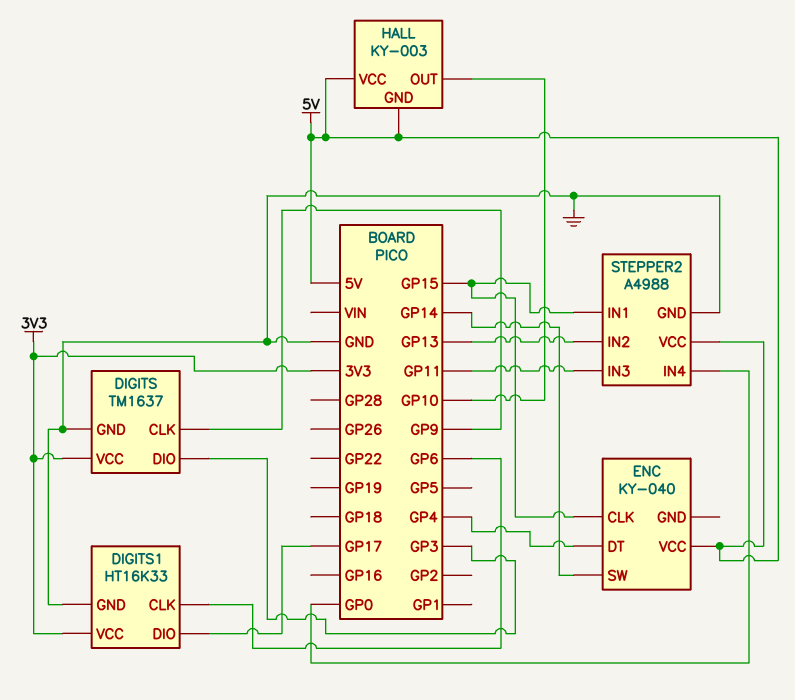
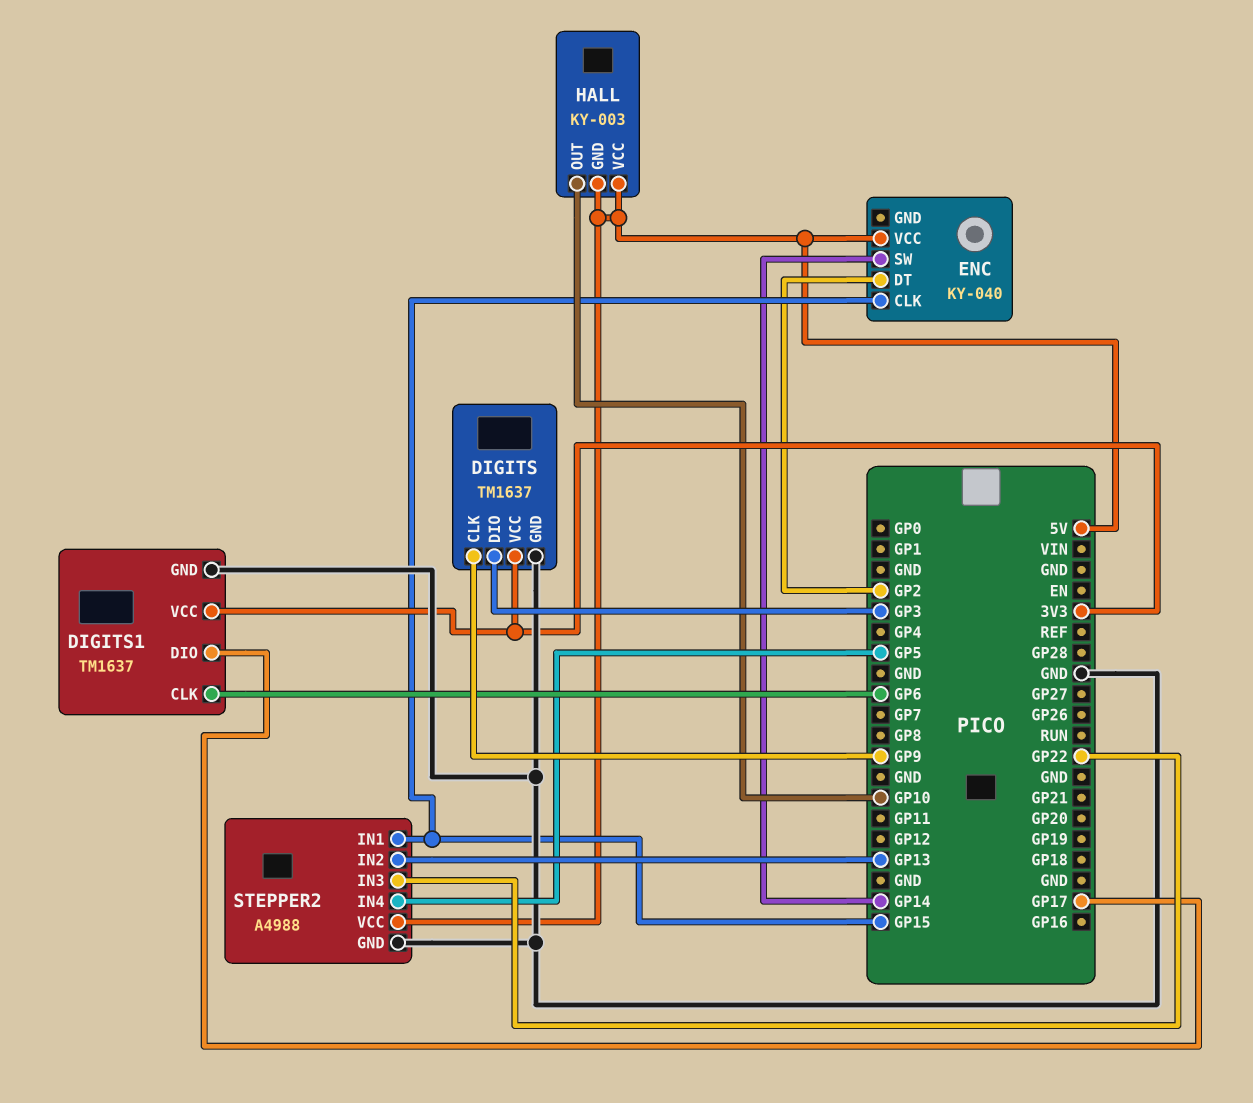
DIGITS1: HT16K33 -> TM1637
ENC pin DT: GP4 -> GP2
STEPPER2 pin IN3: GP11 -> GP22
STEPPER2 pin IN4: GP0 -> GP5

